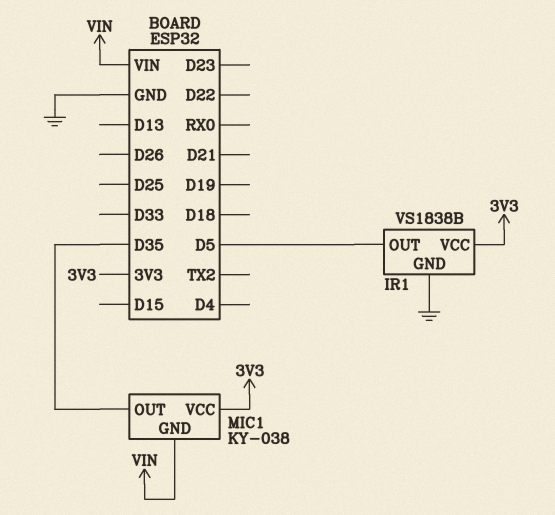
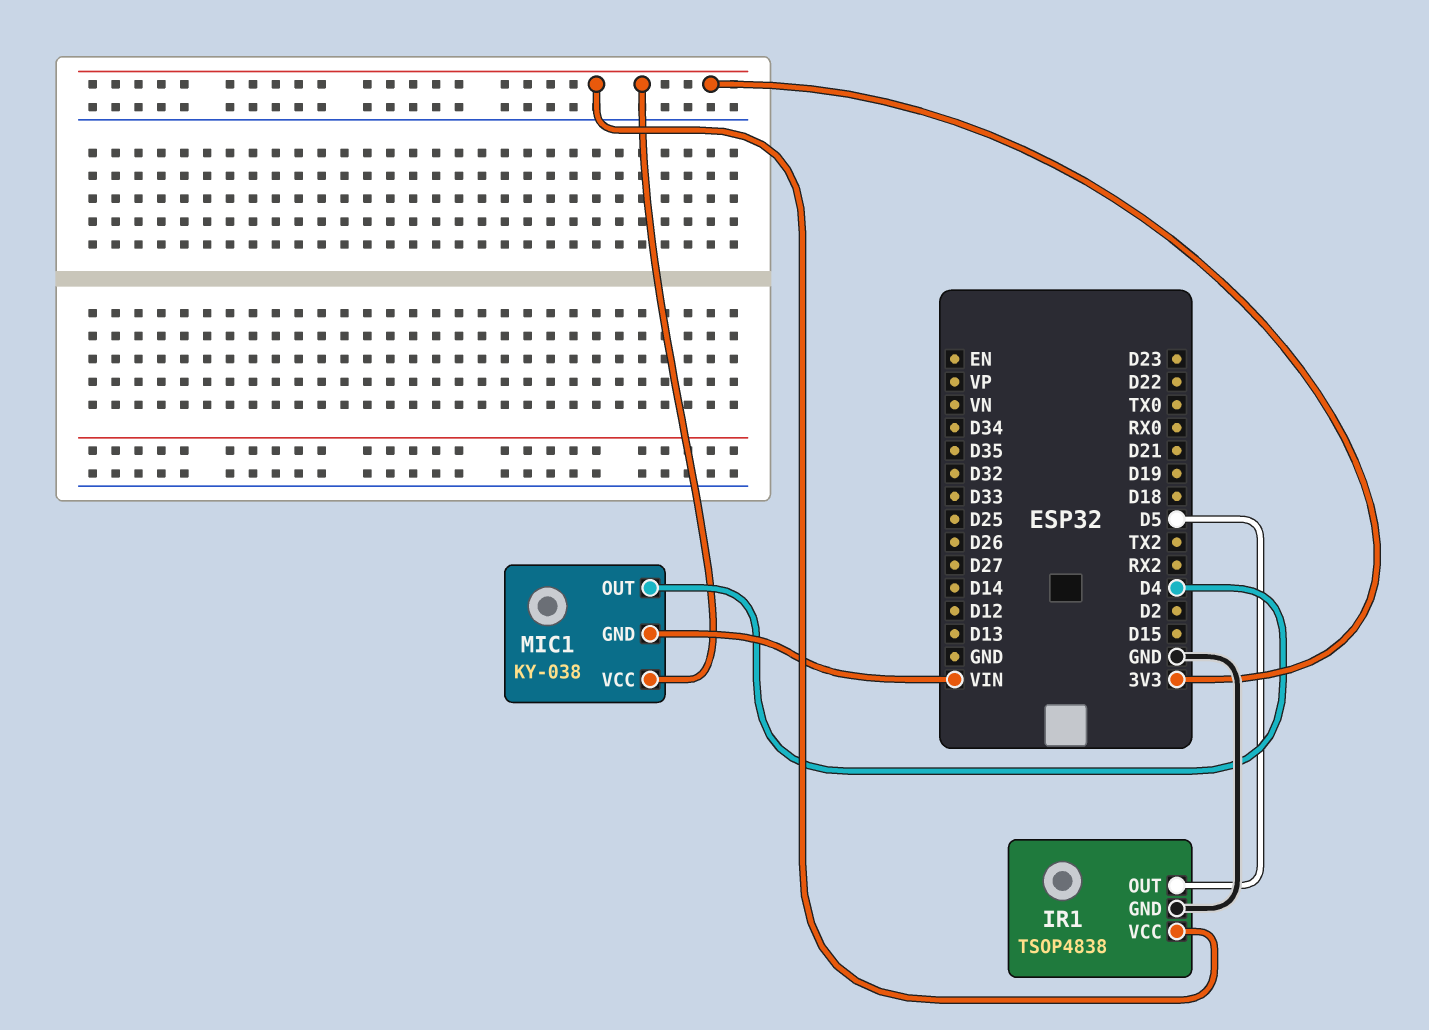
IR1: VS1838B -> TSOP4838
MIC1 pin OUT: D35 -> D4

